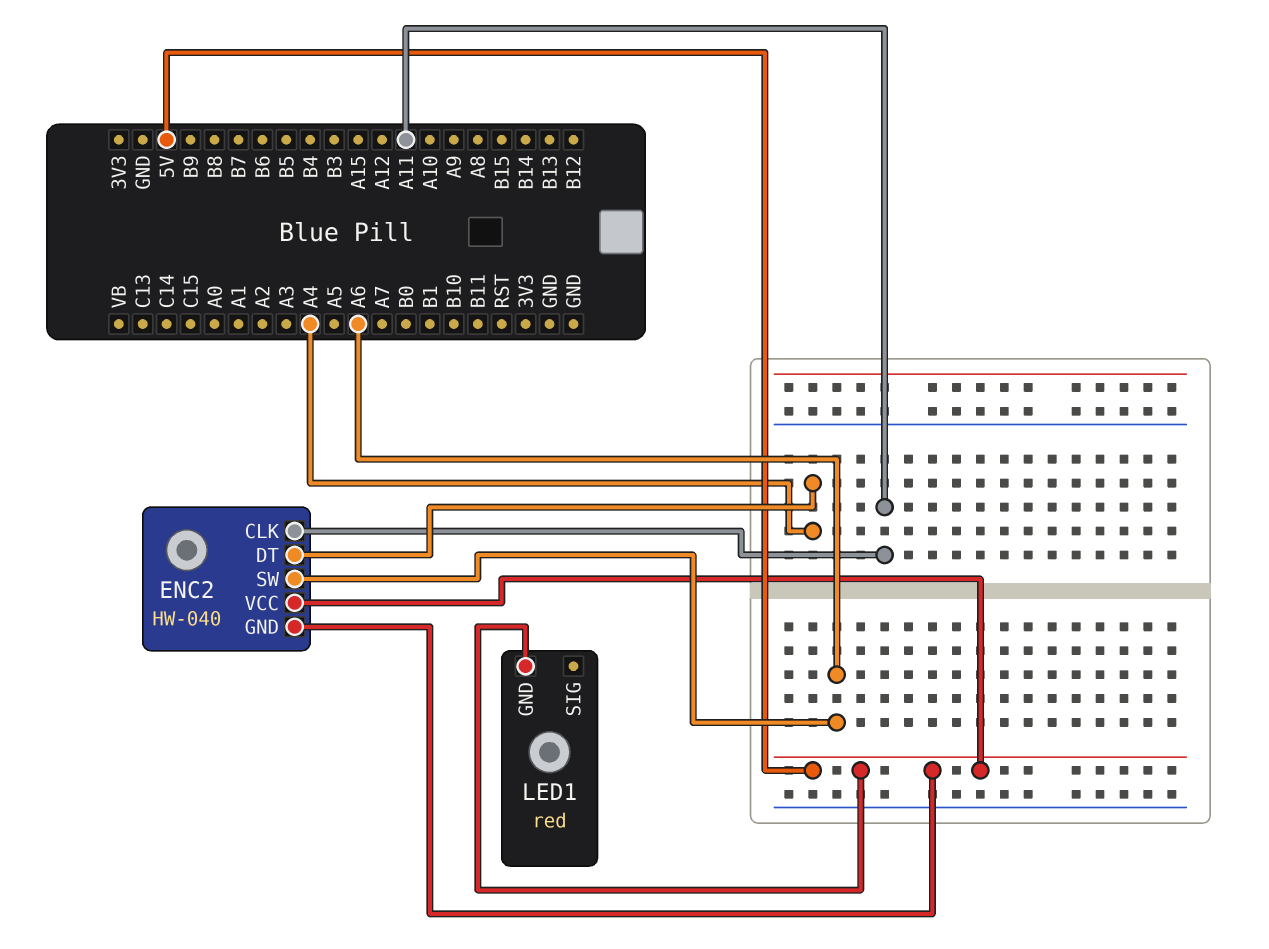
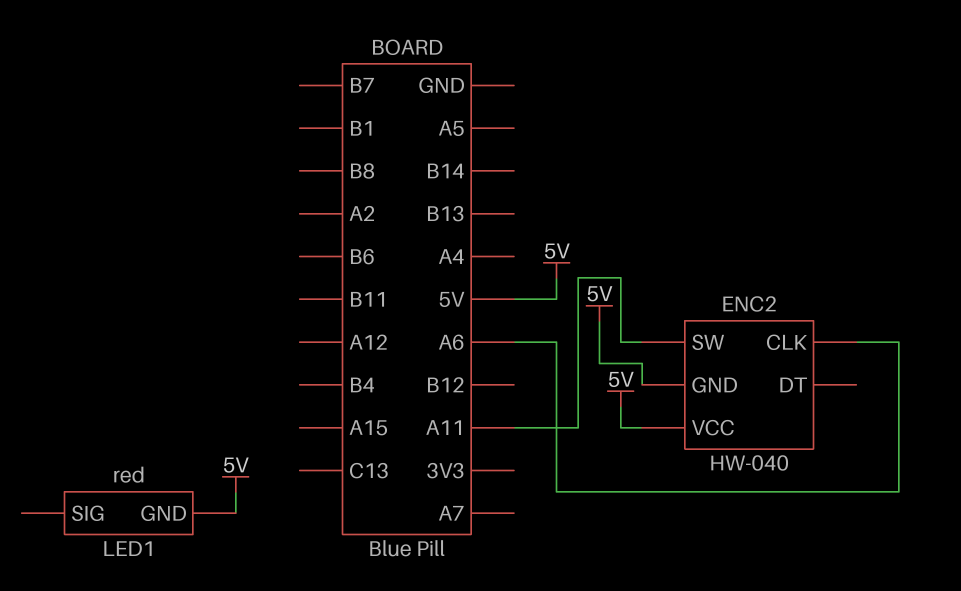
ENC2 pin CLK: A11 -> A6
ENC2 pin DT: A4 -> none
ENC2 pin SW: A6 -> A11

